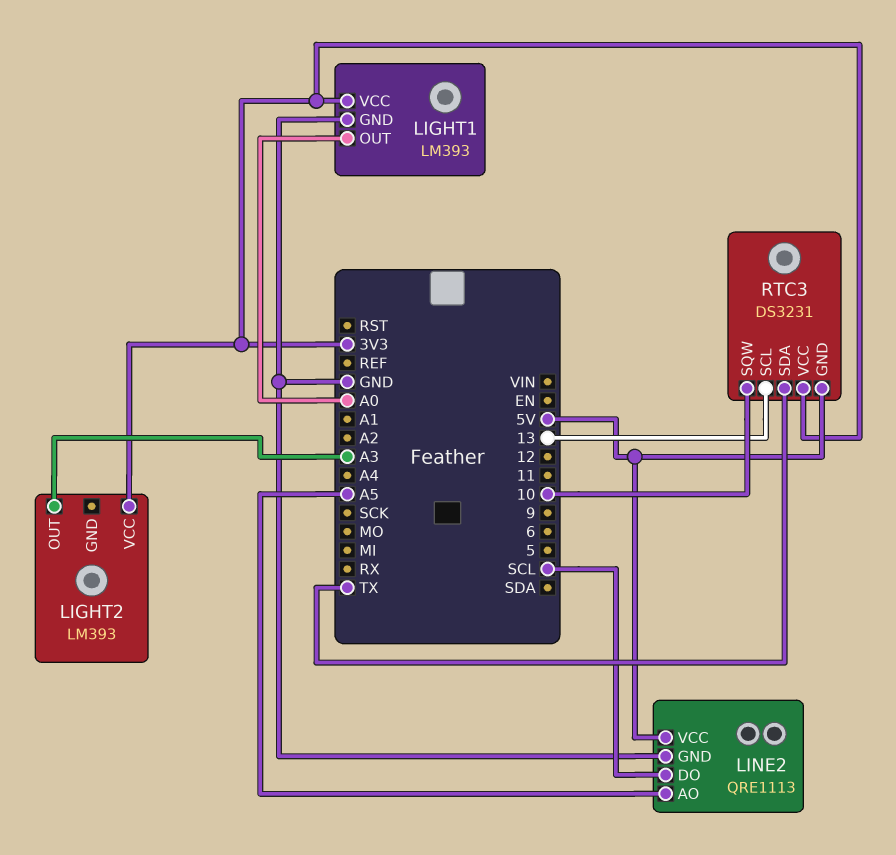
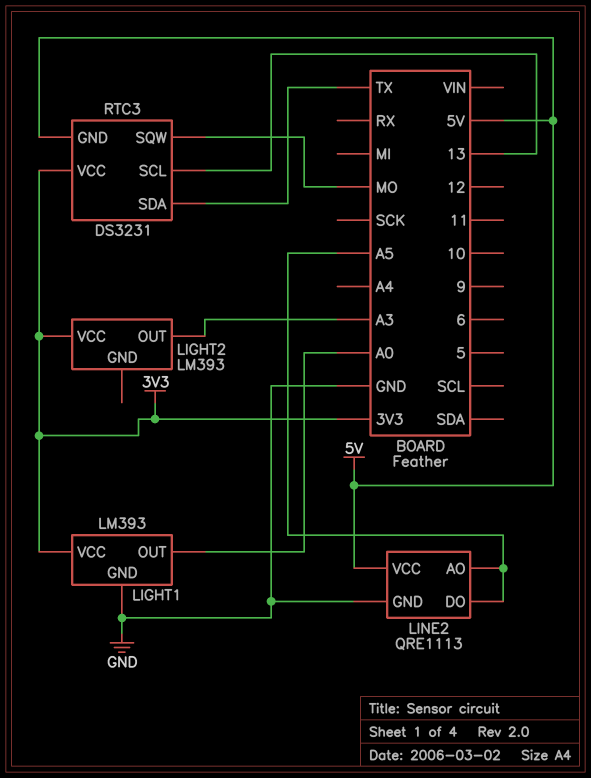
LINE2 pin DO: SCL -> A5
RTC3 pin SQW: 10 -> MO

